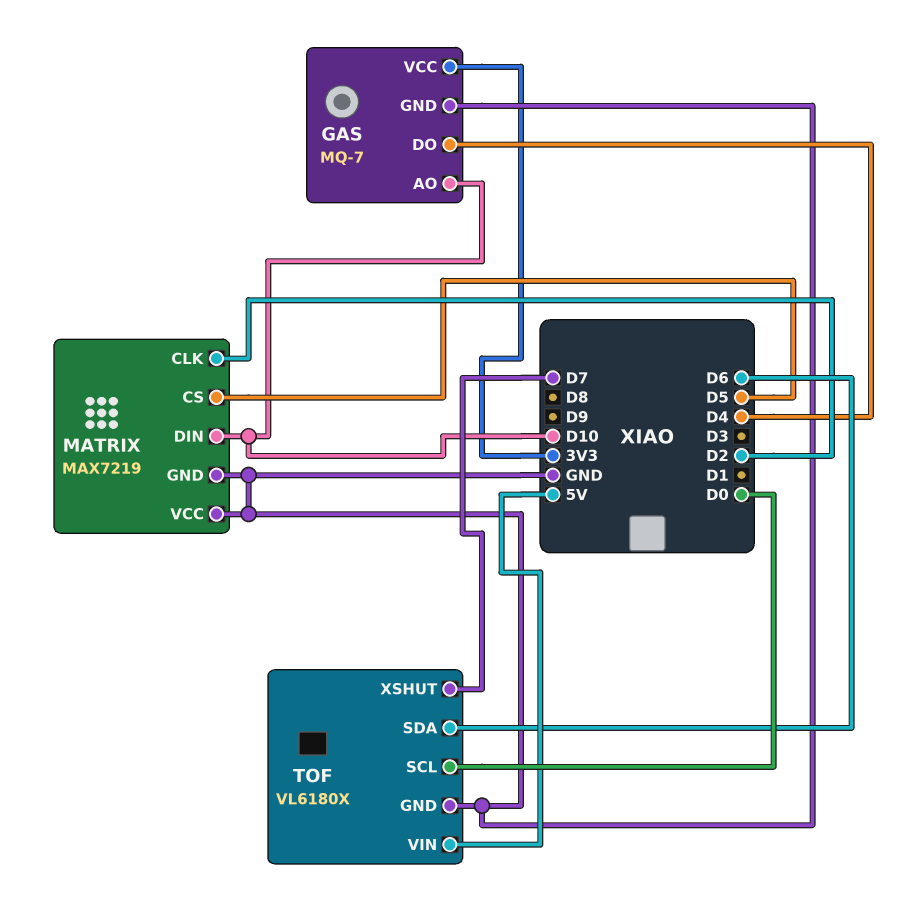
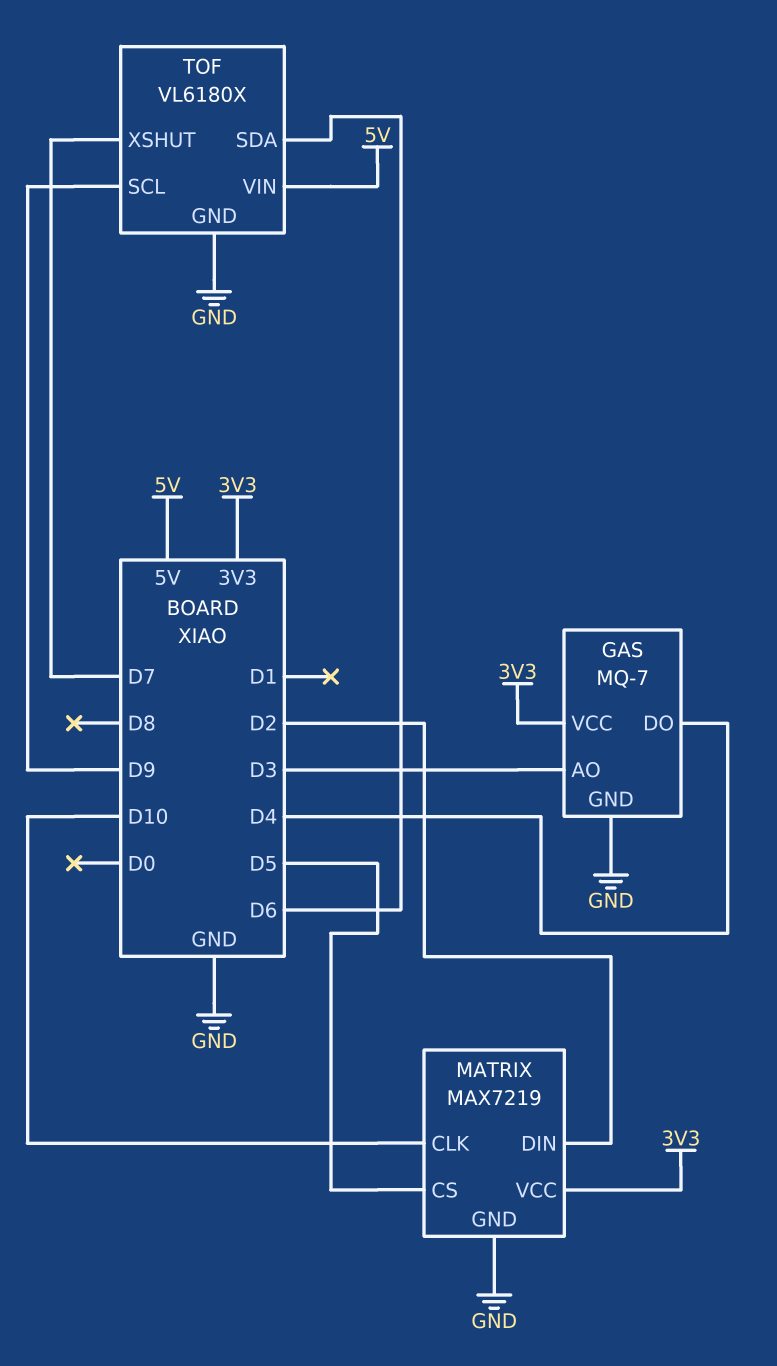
GAS pin AO: D10 -> D3
MATRIX pin CLK: D2 -> D10
MATRIX pin DIN: D10 -> D2
MATRIX pin VCC: GND -> 3V3
TOF pin SCL: D0 -> D9

